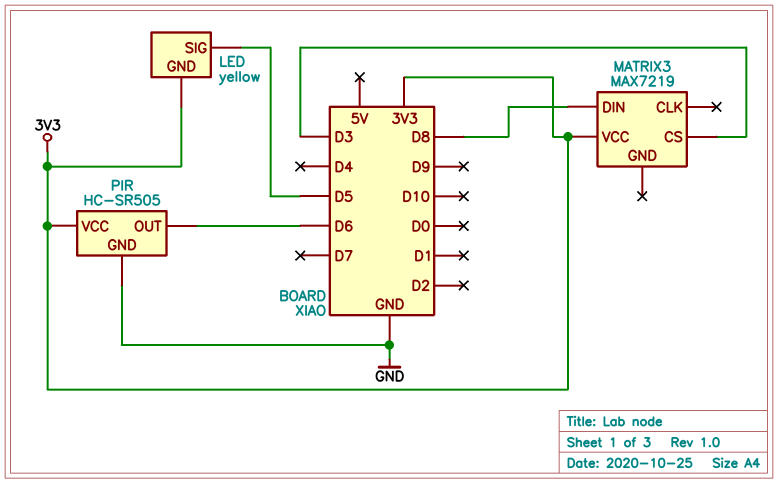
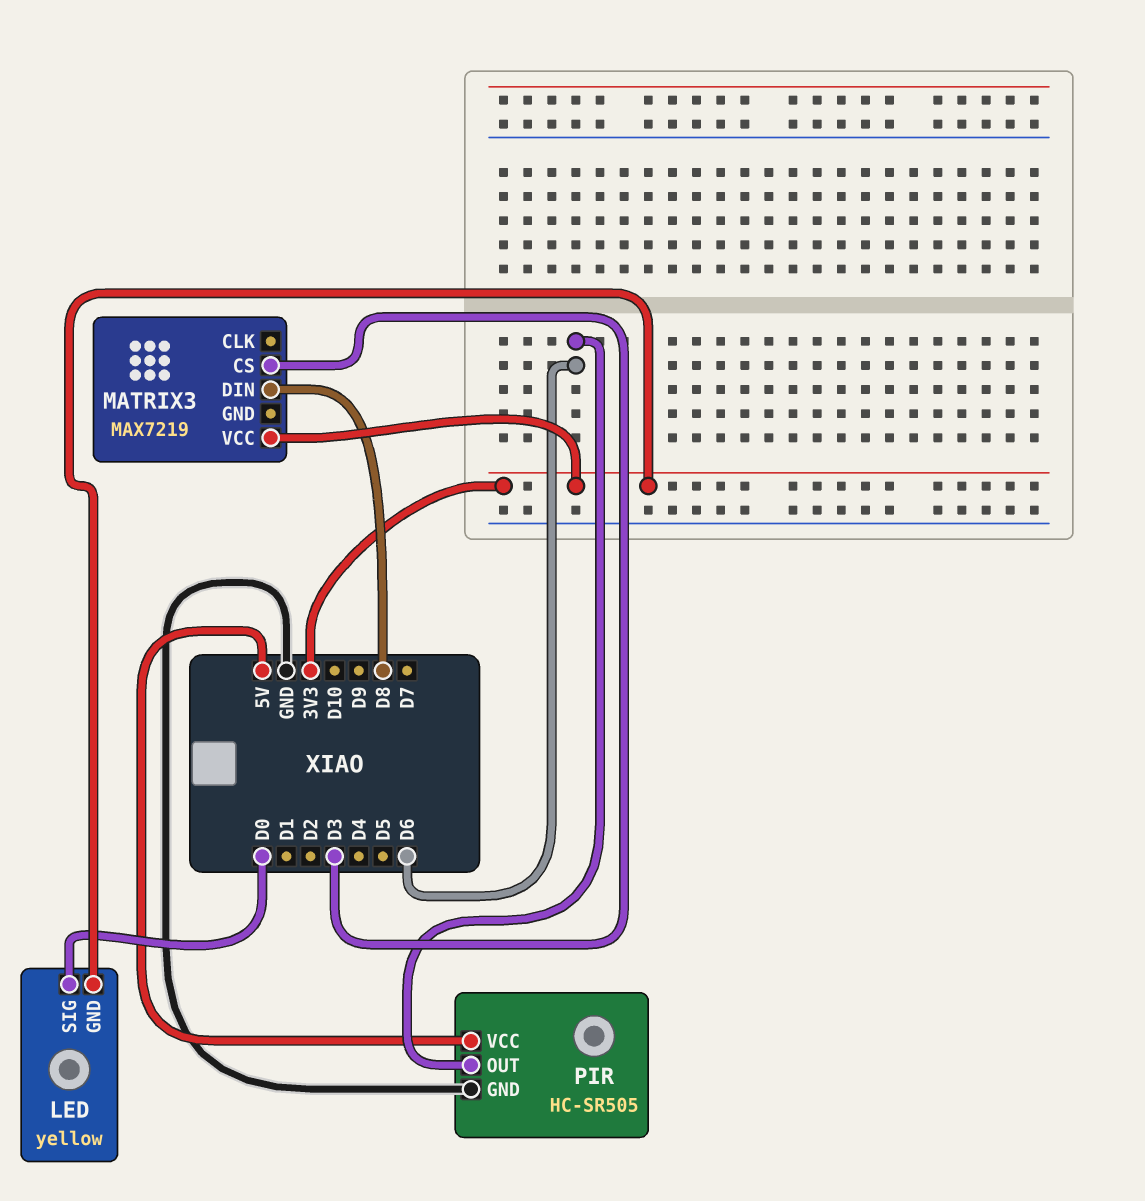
LED pin SIG: D5 -> D0
PIR pin VCC: 3V3 -> 5V

